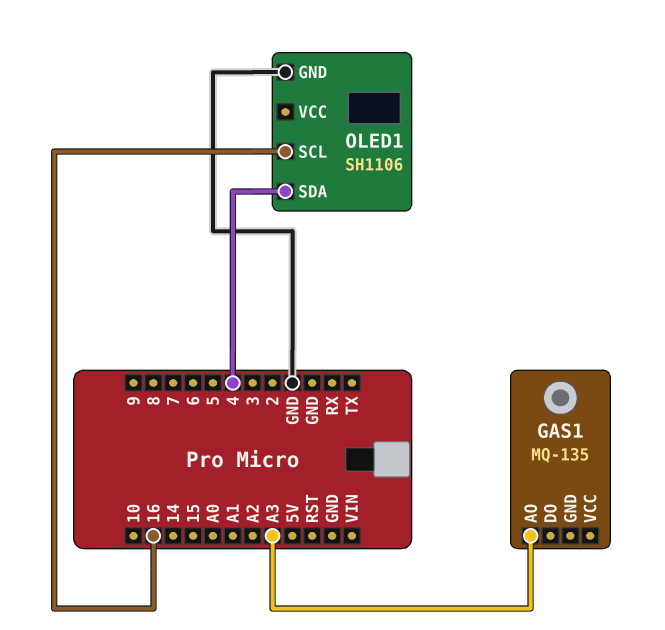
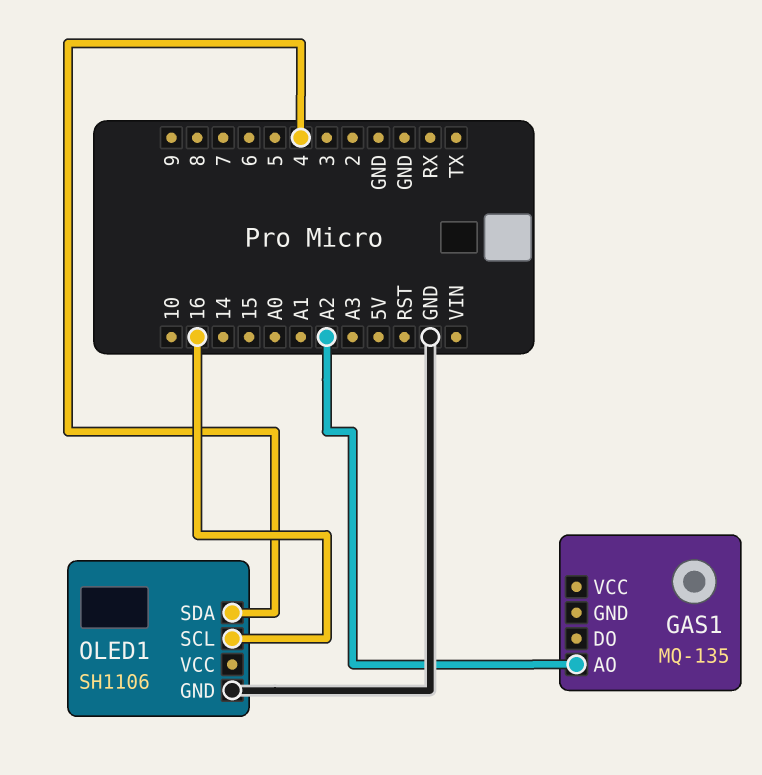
GAS1 pin AO: A3 -> A2

